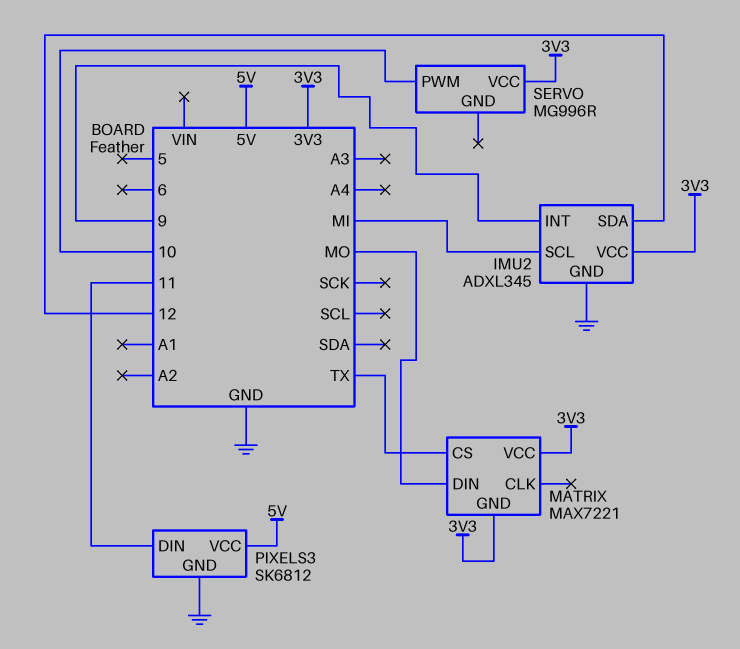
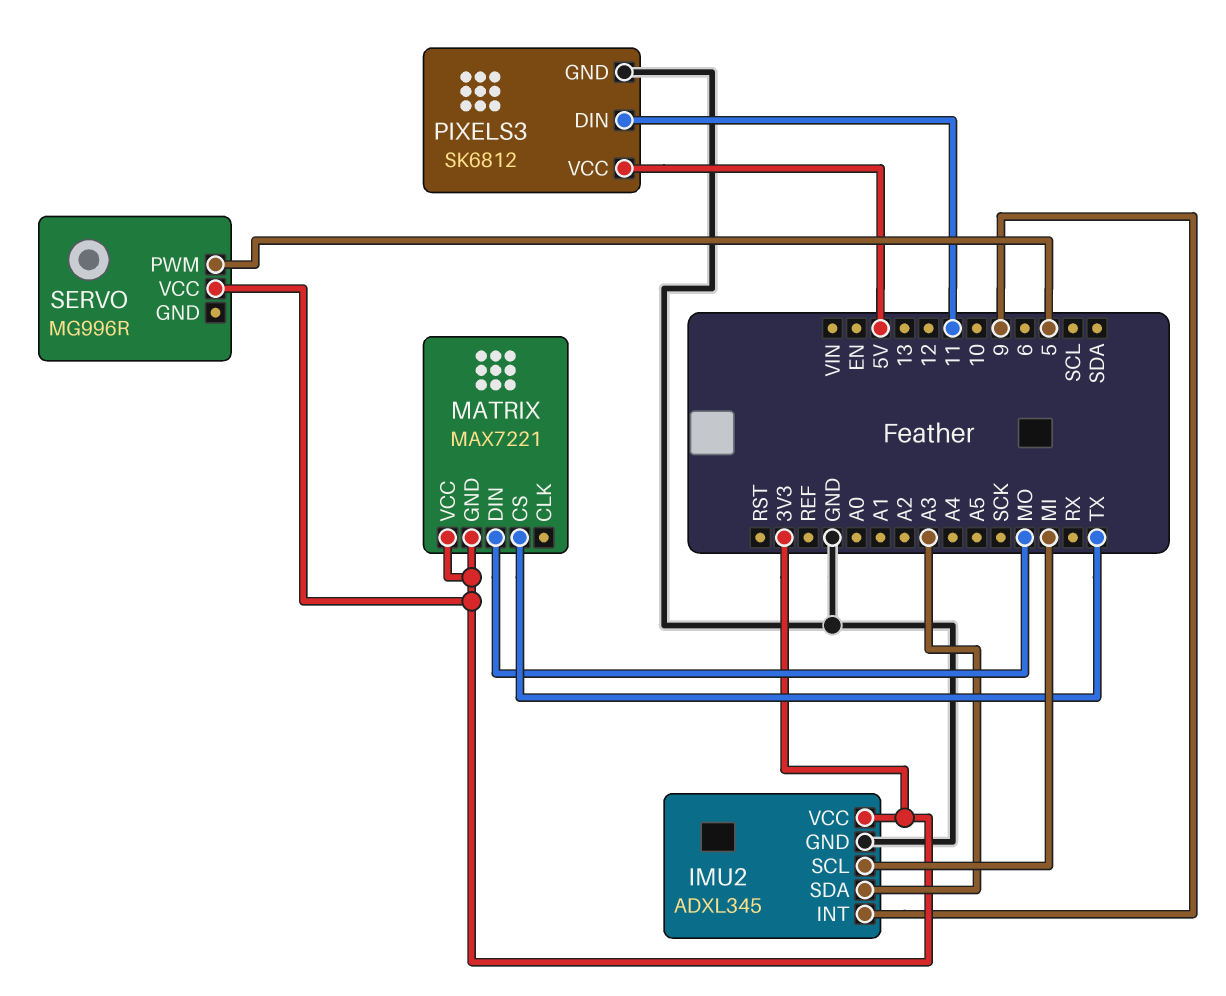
IMU2 pin SDA: 12 -> A3
SERVO pin PWM: 10 -> 5

